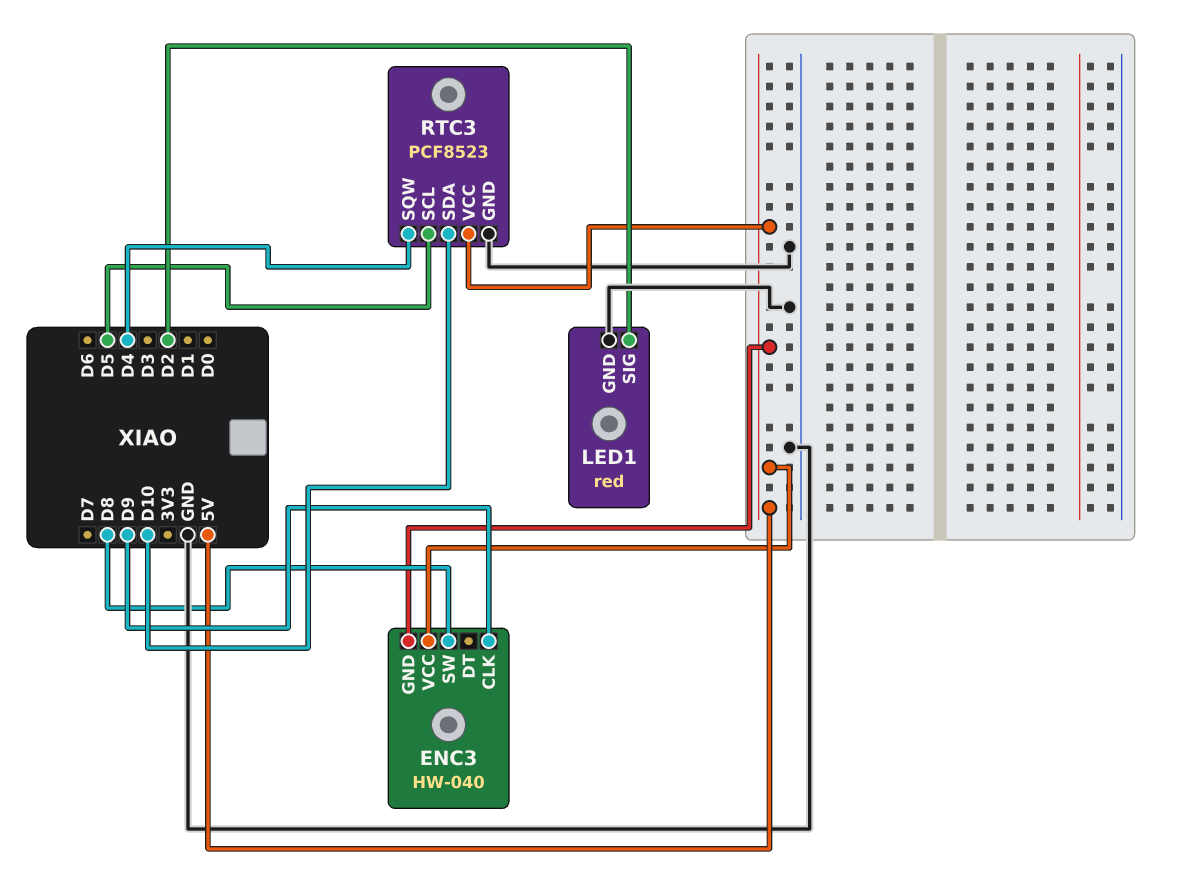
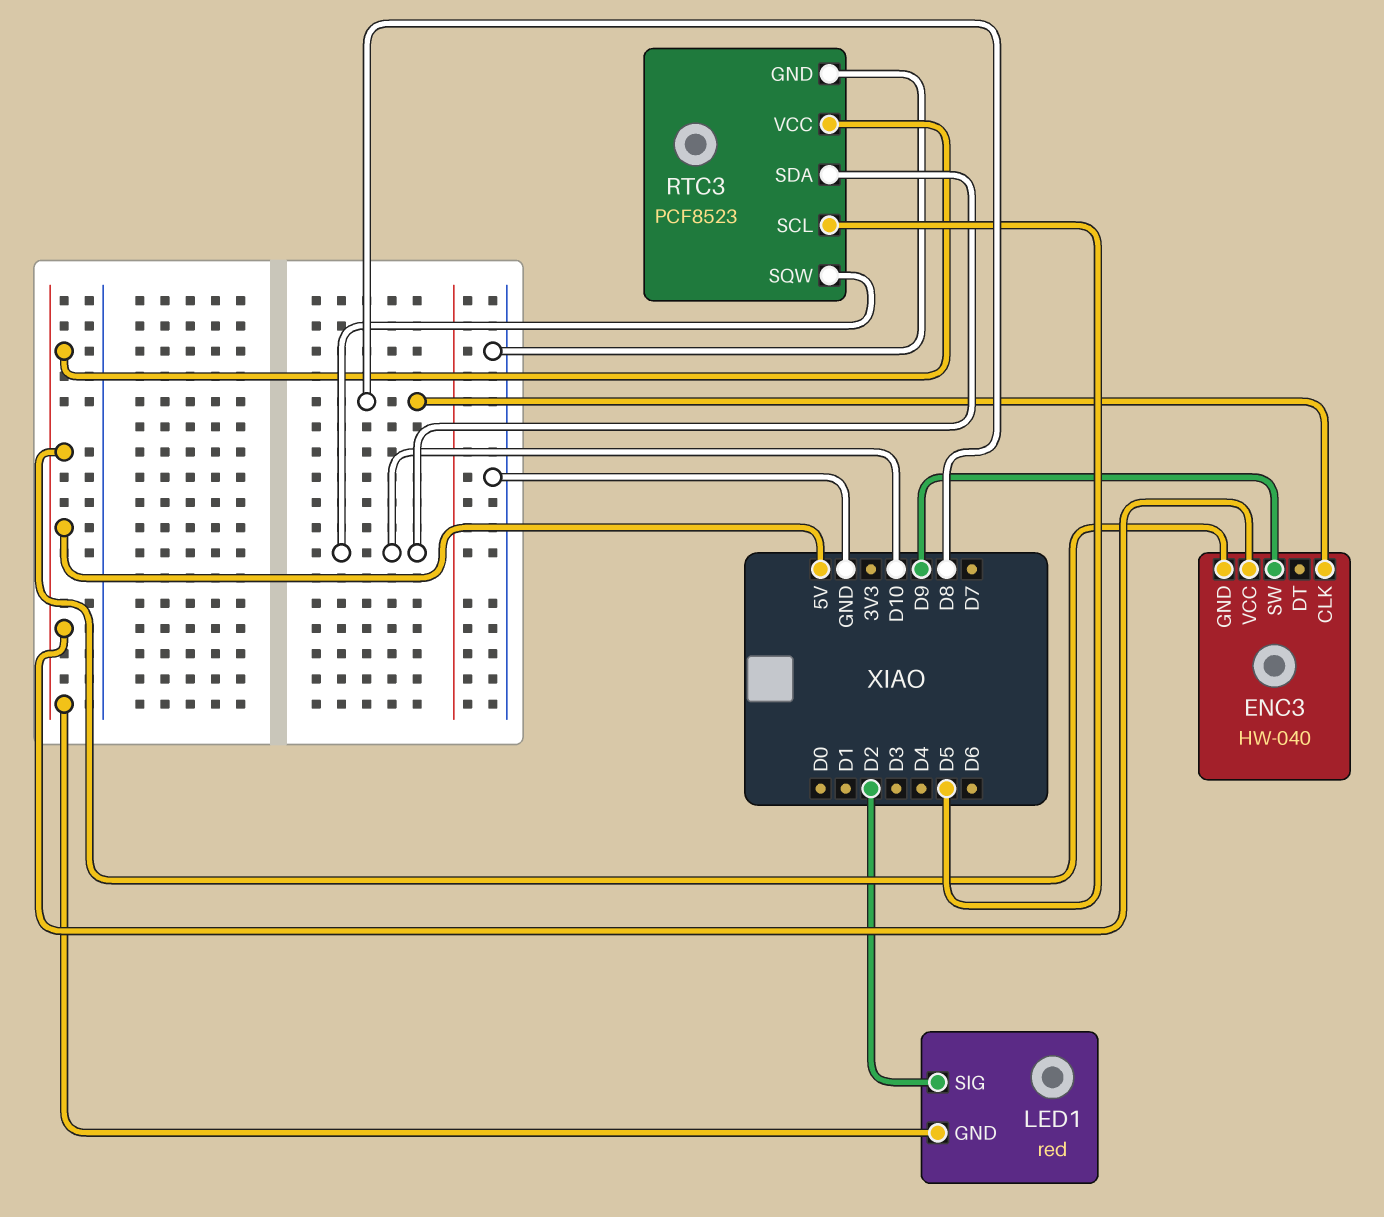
ENC3 pin CLK: D9 -> D8
ENC3 pin SW: D8 -> D9
LED1 pin GND: GND -> 5V
RTC3 pin SQW: D4 -> D10

